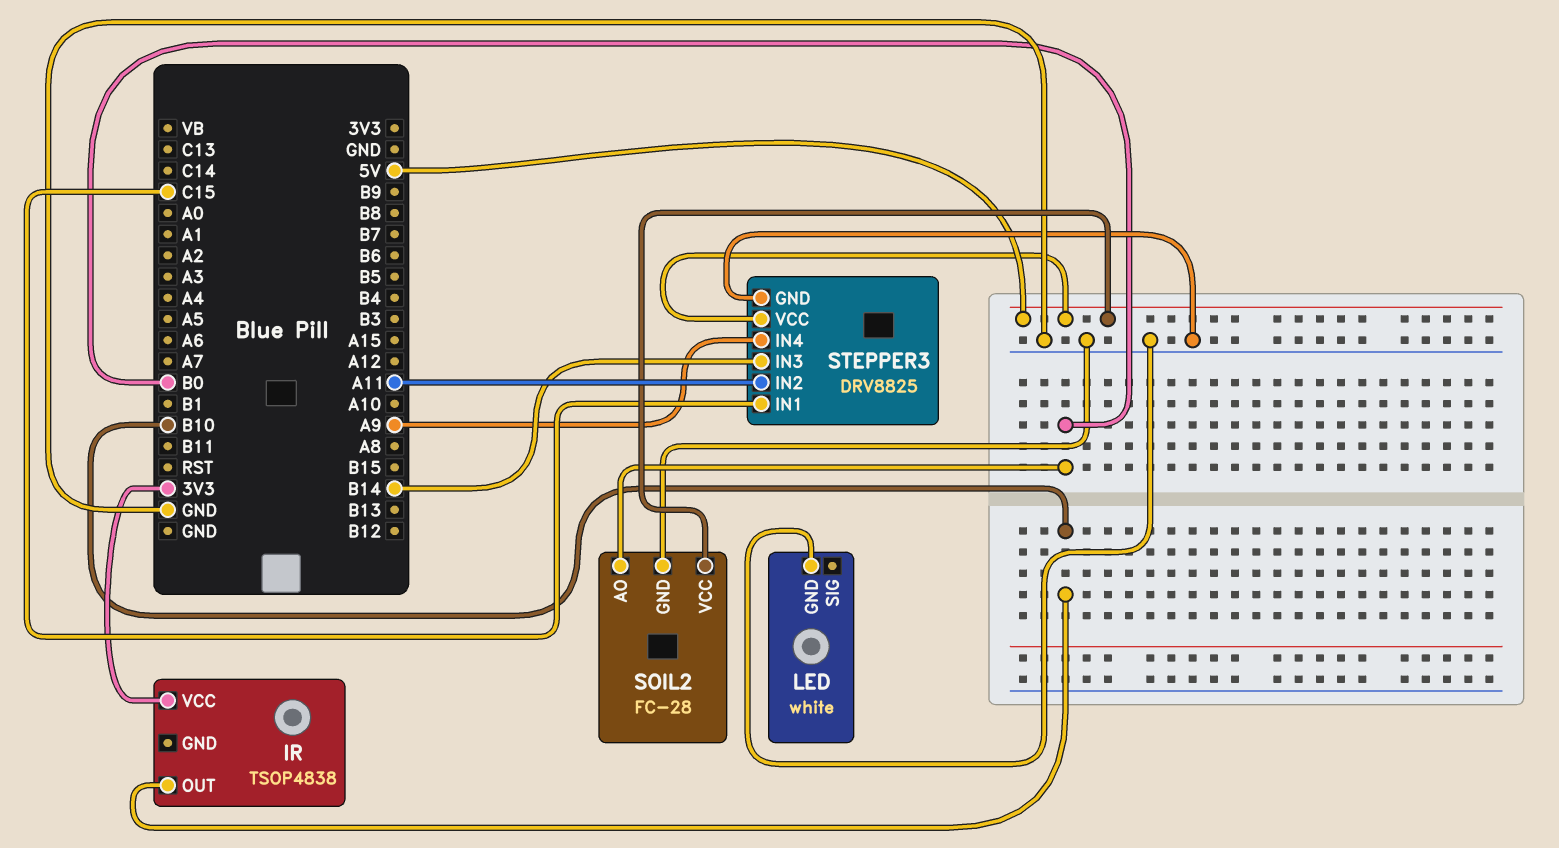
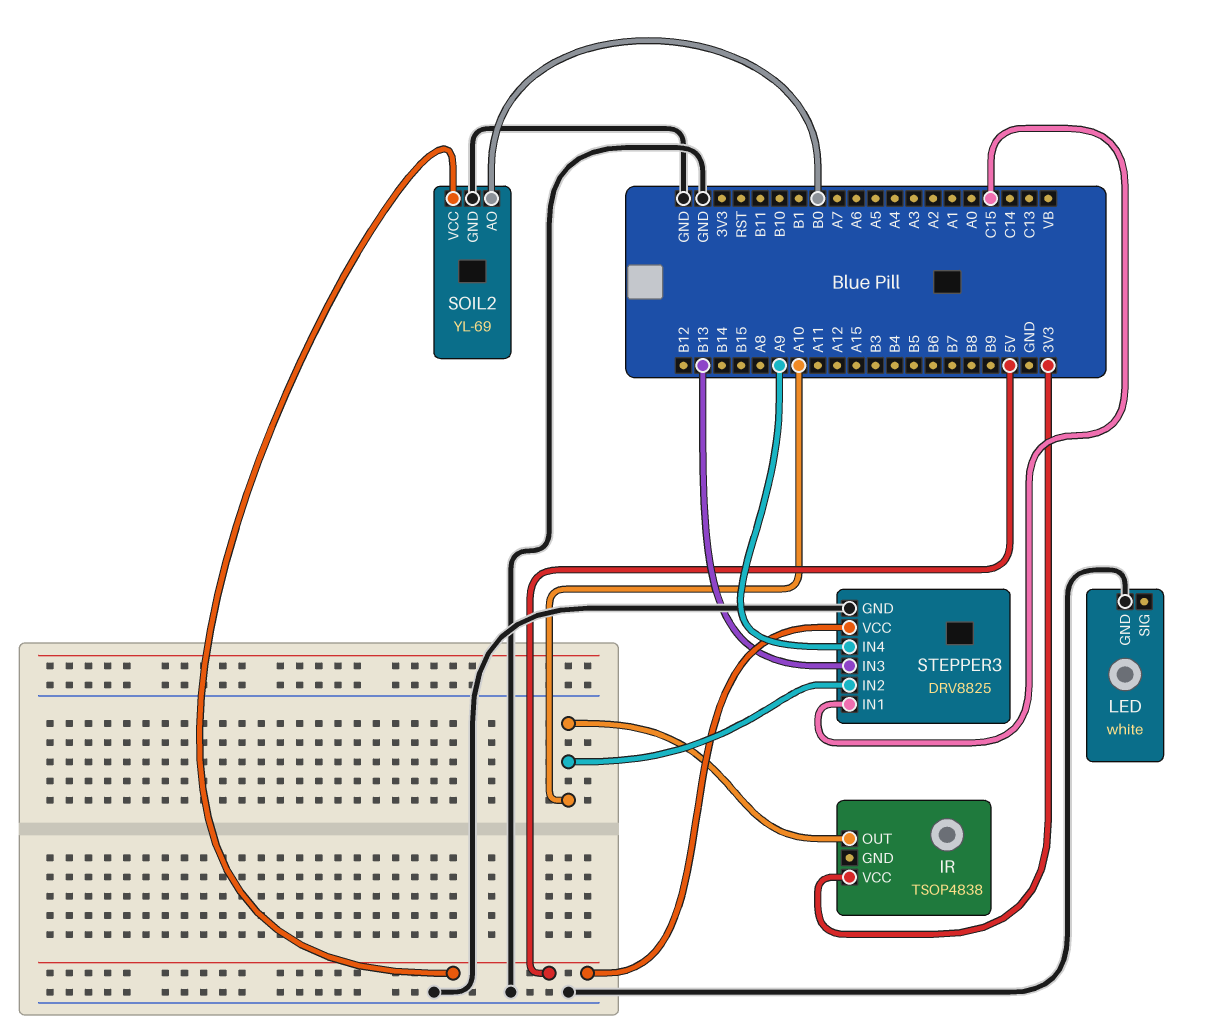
IR pin OUT: B10 -> A10
SOIL2: FC-28 -> YL-69
STEPPER3 pin IN2: A11 -> A10
STEPPER3 pin IN3: B14 -> B13

